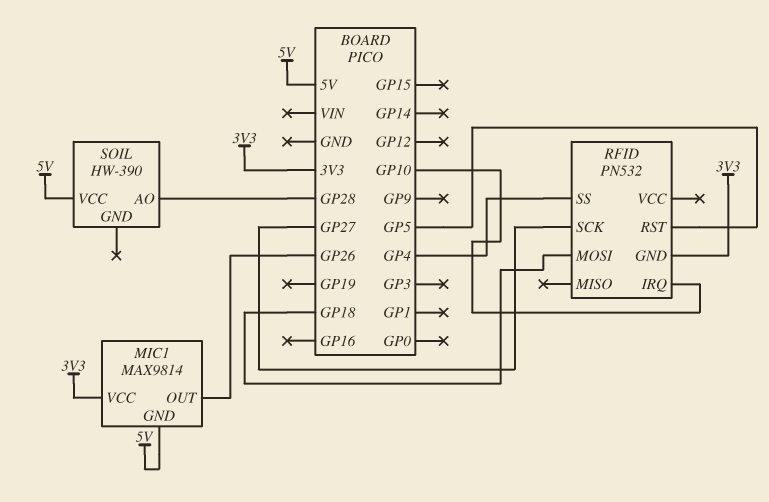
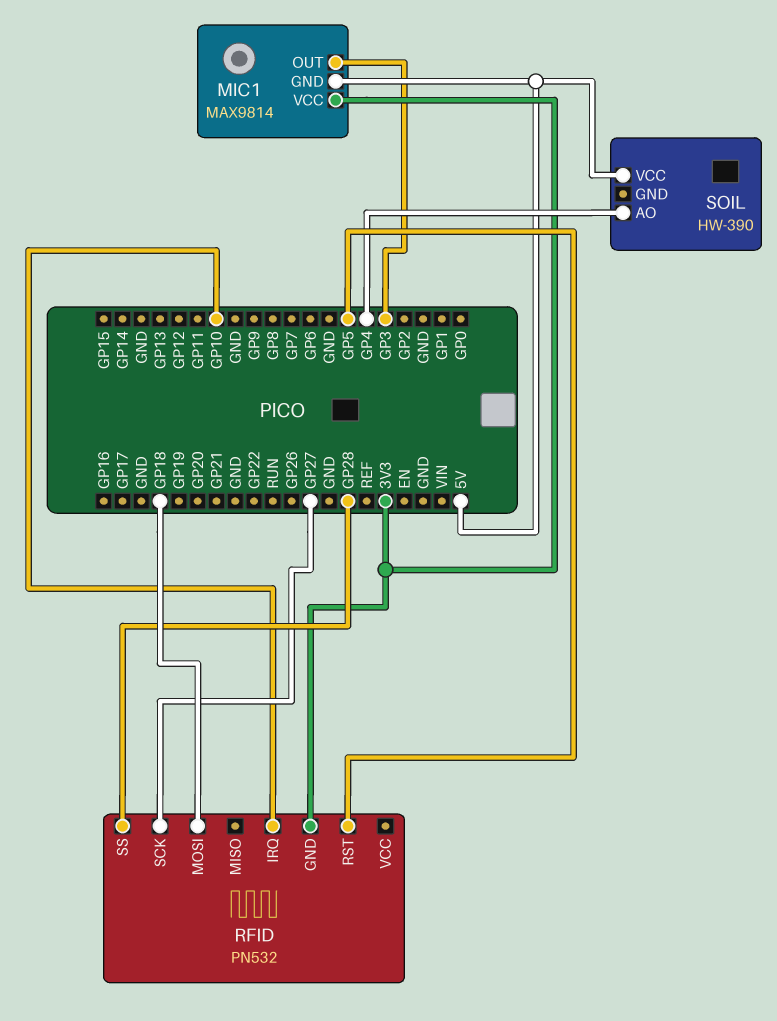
MIC1 pin OUT: GP26 -> GP3
RFID pin SS: GP4 -> GP28
SOIL pin AO: GP28 -> GP4

